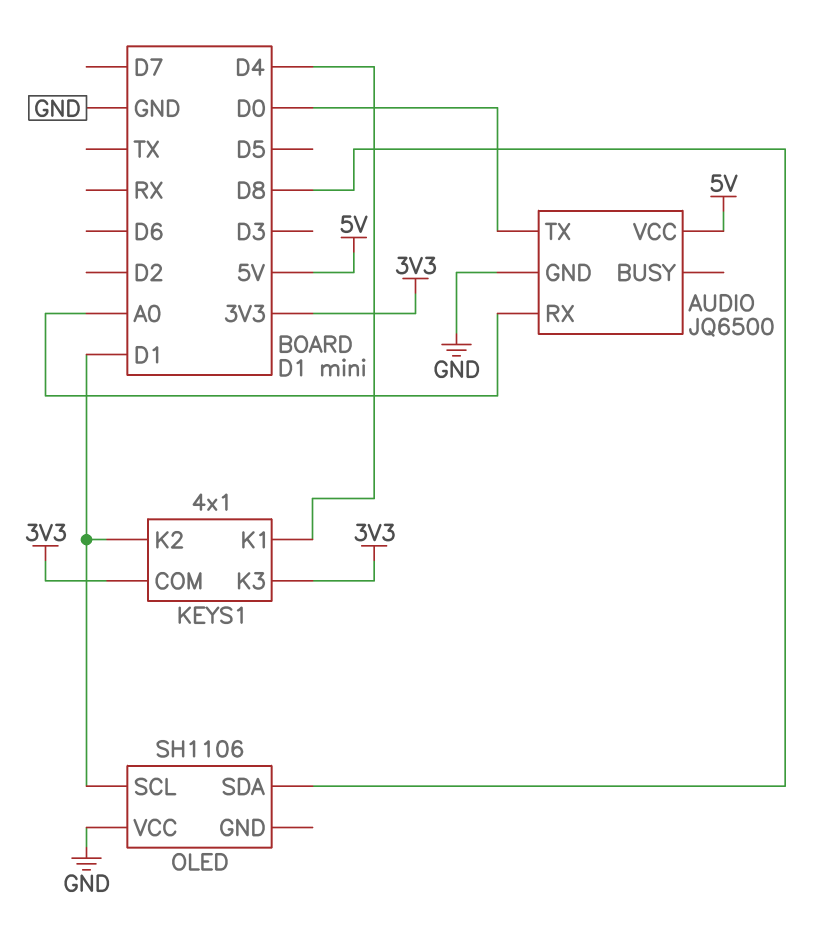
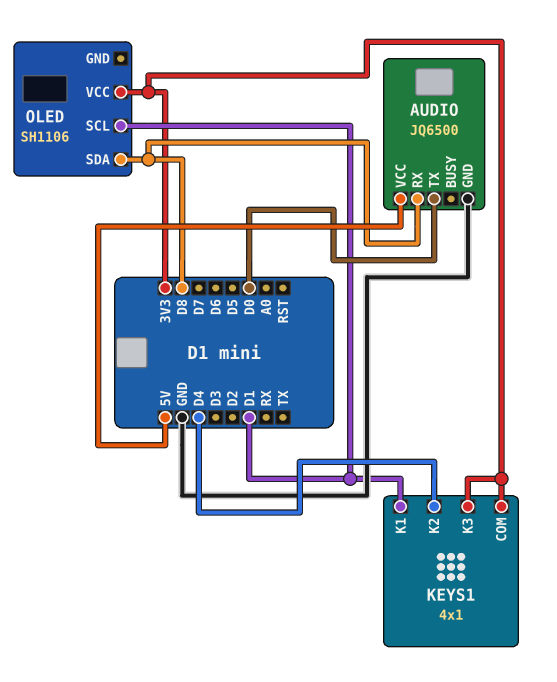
AUDIO pin RX: A0 -> D8
KEYS1 pin K1: D4 -> D1
KEYS1 pin K2: D1 -> D4
OLED pin VCC: GND -> 3V3

